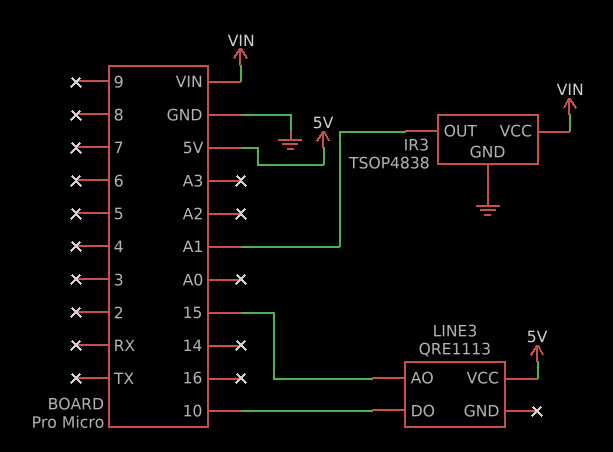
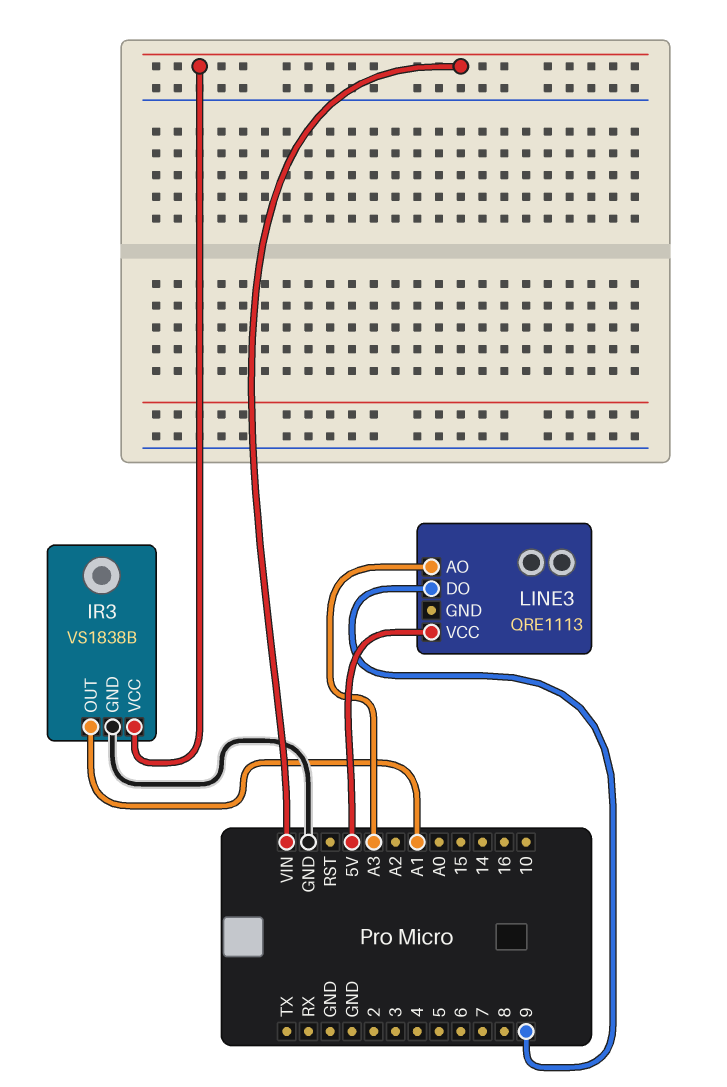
IR3: TSOP4838 -> VS1838B
LINE3 pin AO: 15 -> A3
LINE3 pin DO: 10 -> 9

